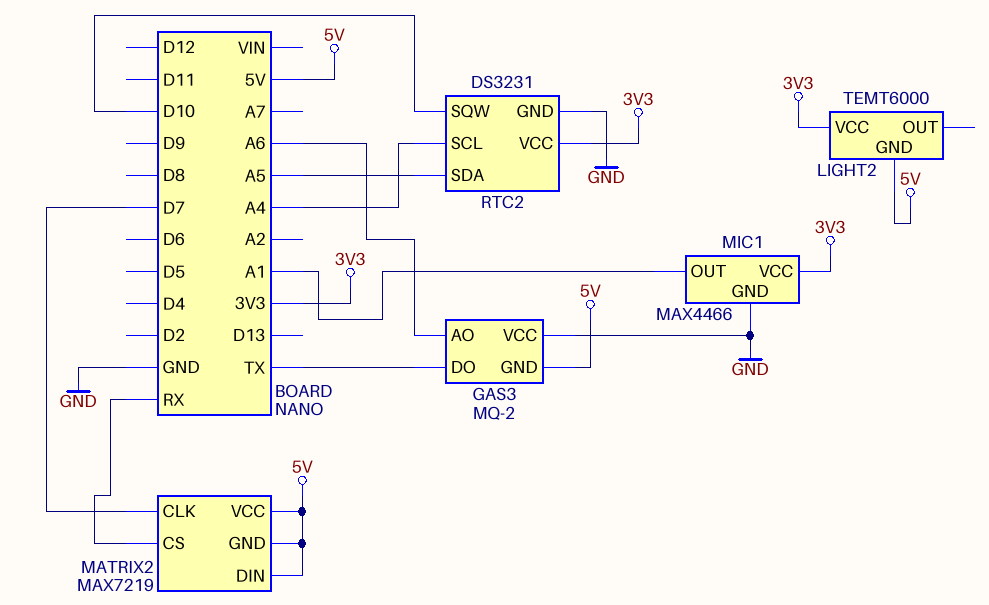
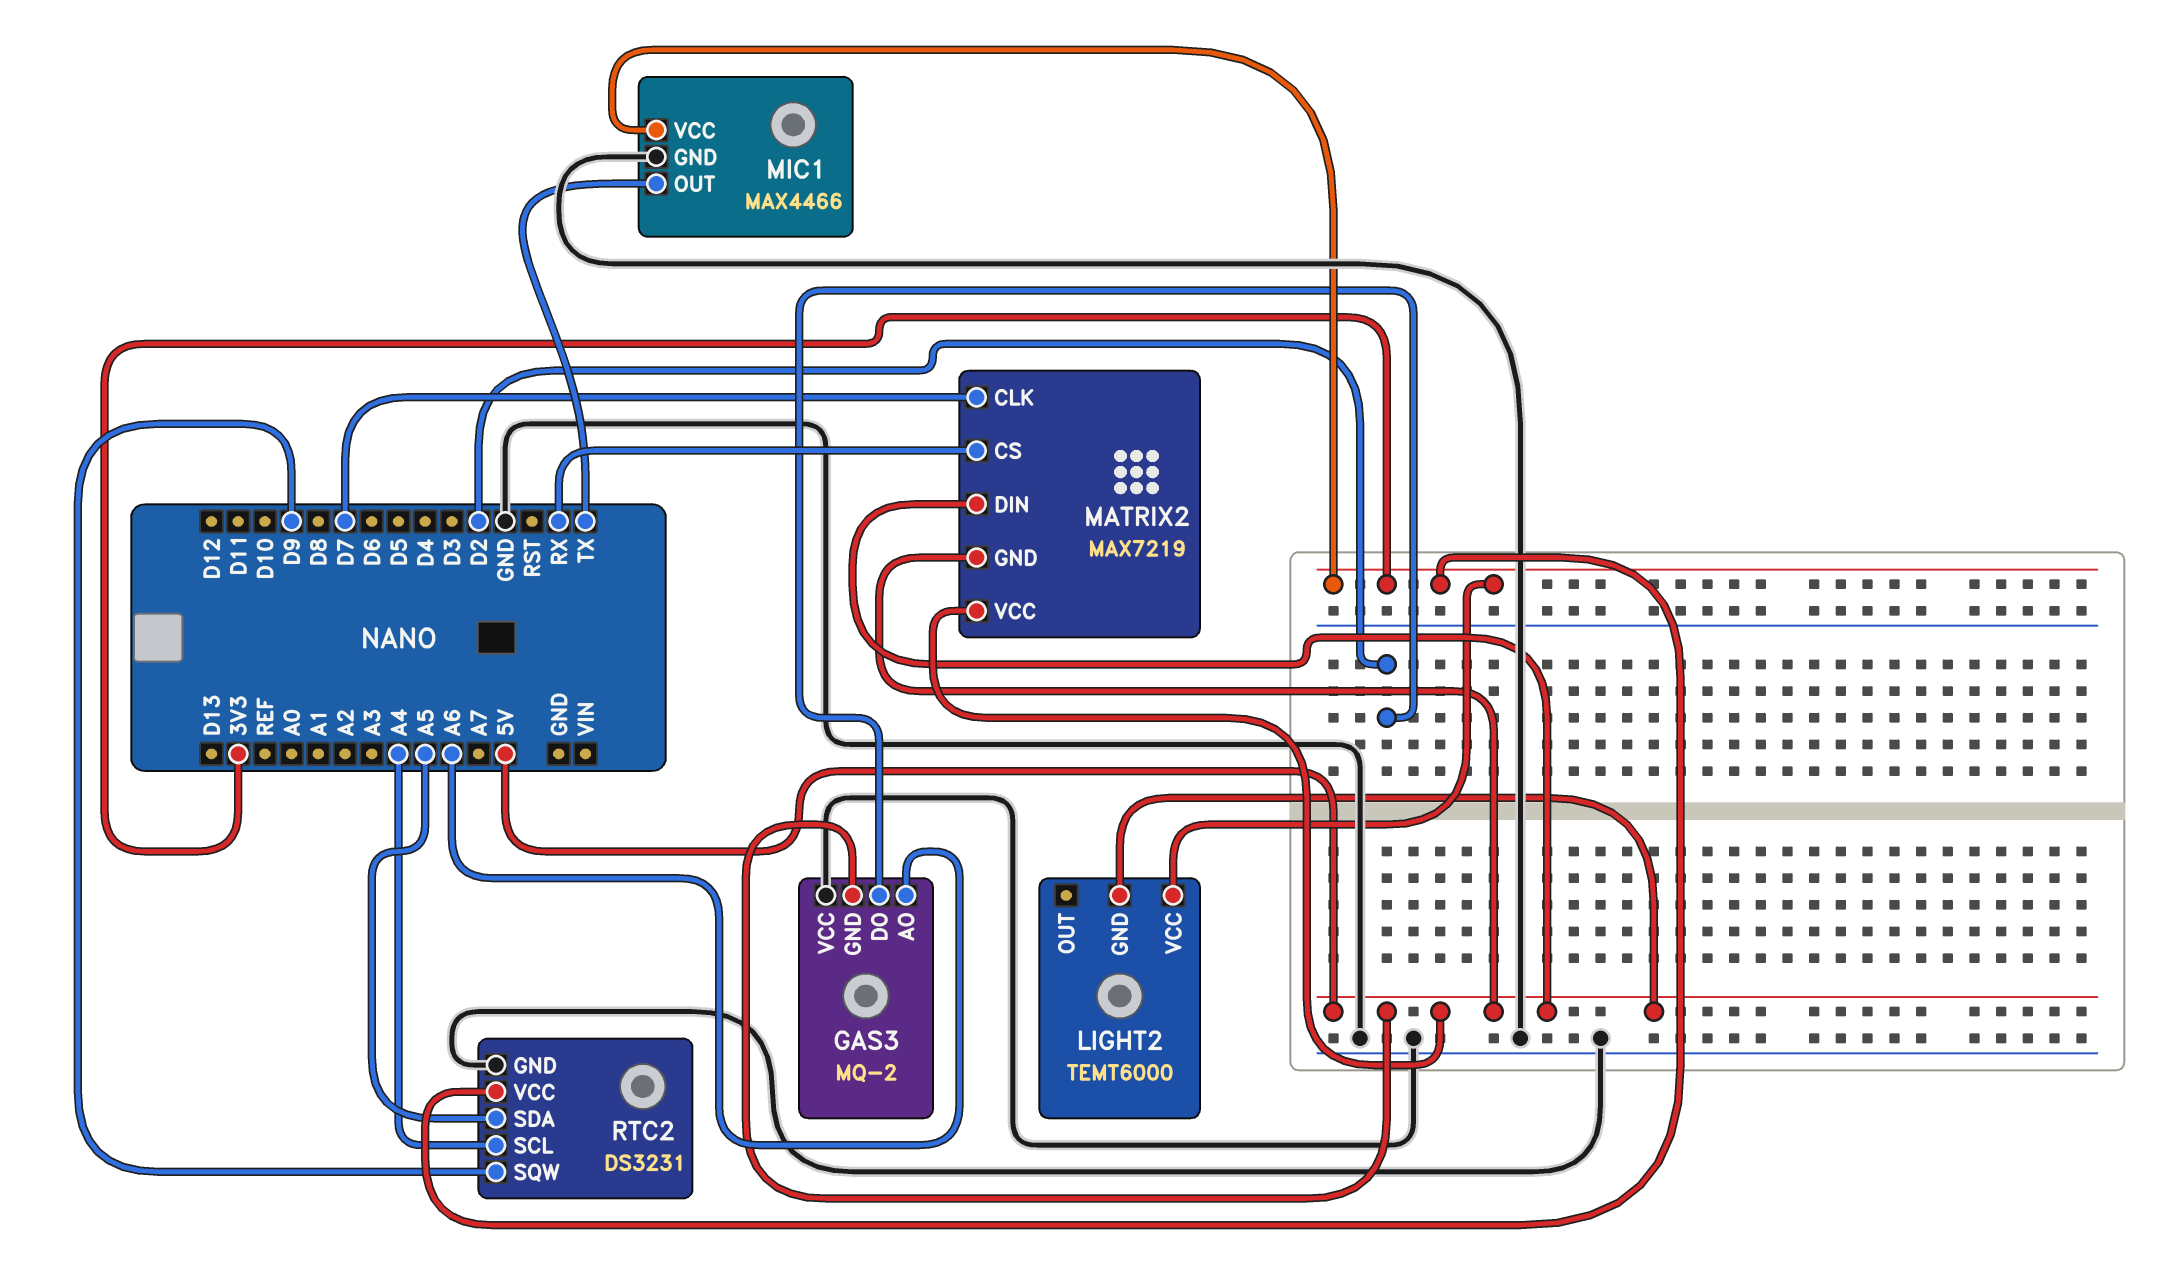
GAS3 pin DO: TX -> D2
MIC1 pin OUT: A1 -> TX
RTC2 pin SQW: D10 -> D9

